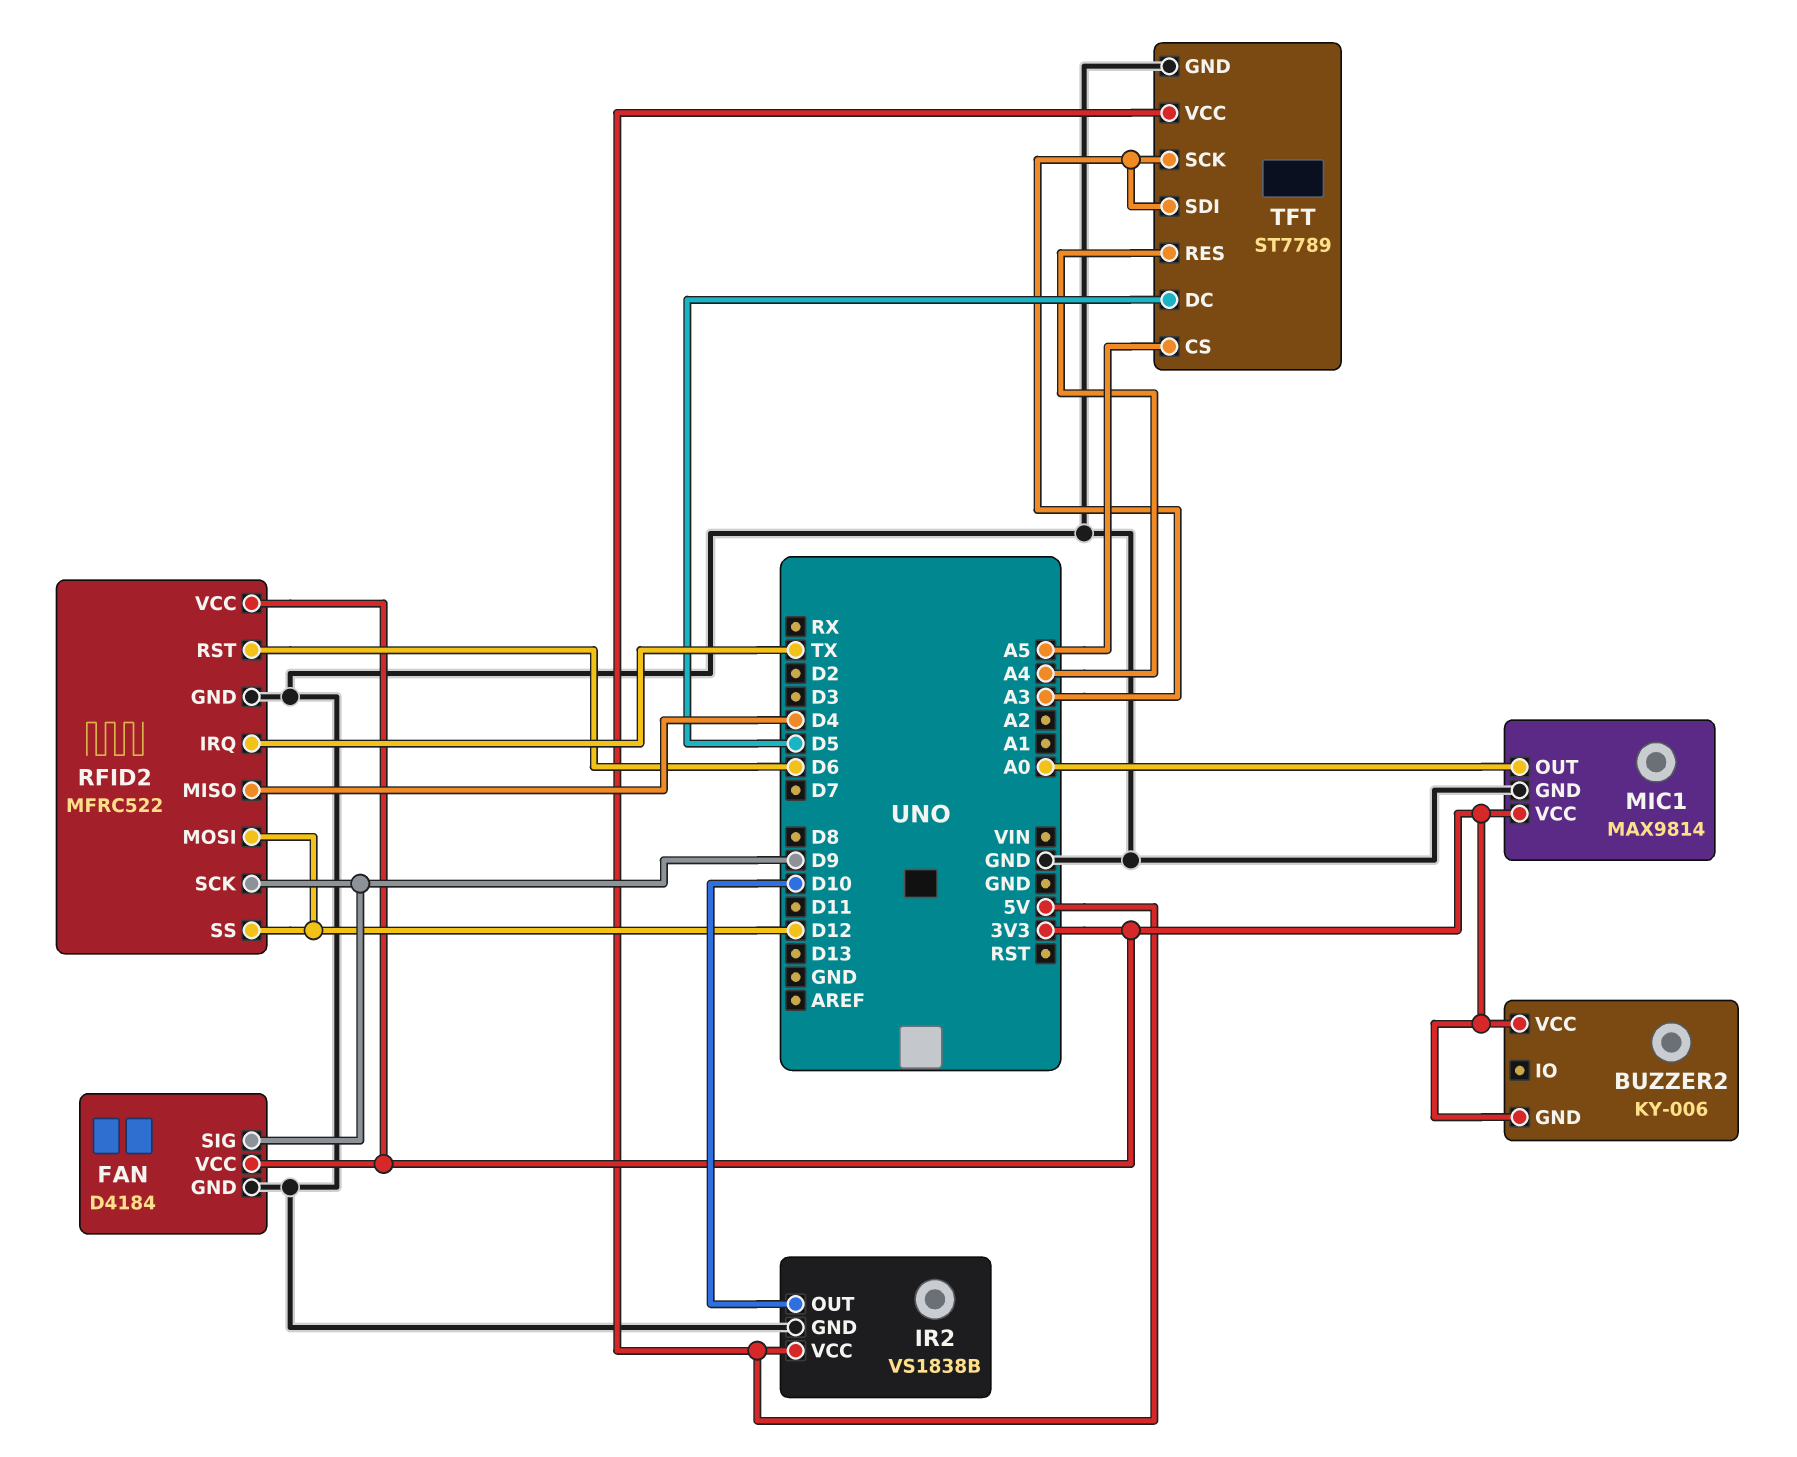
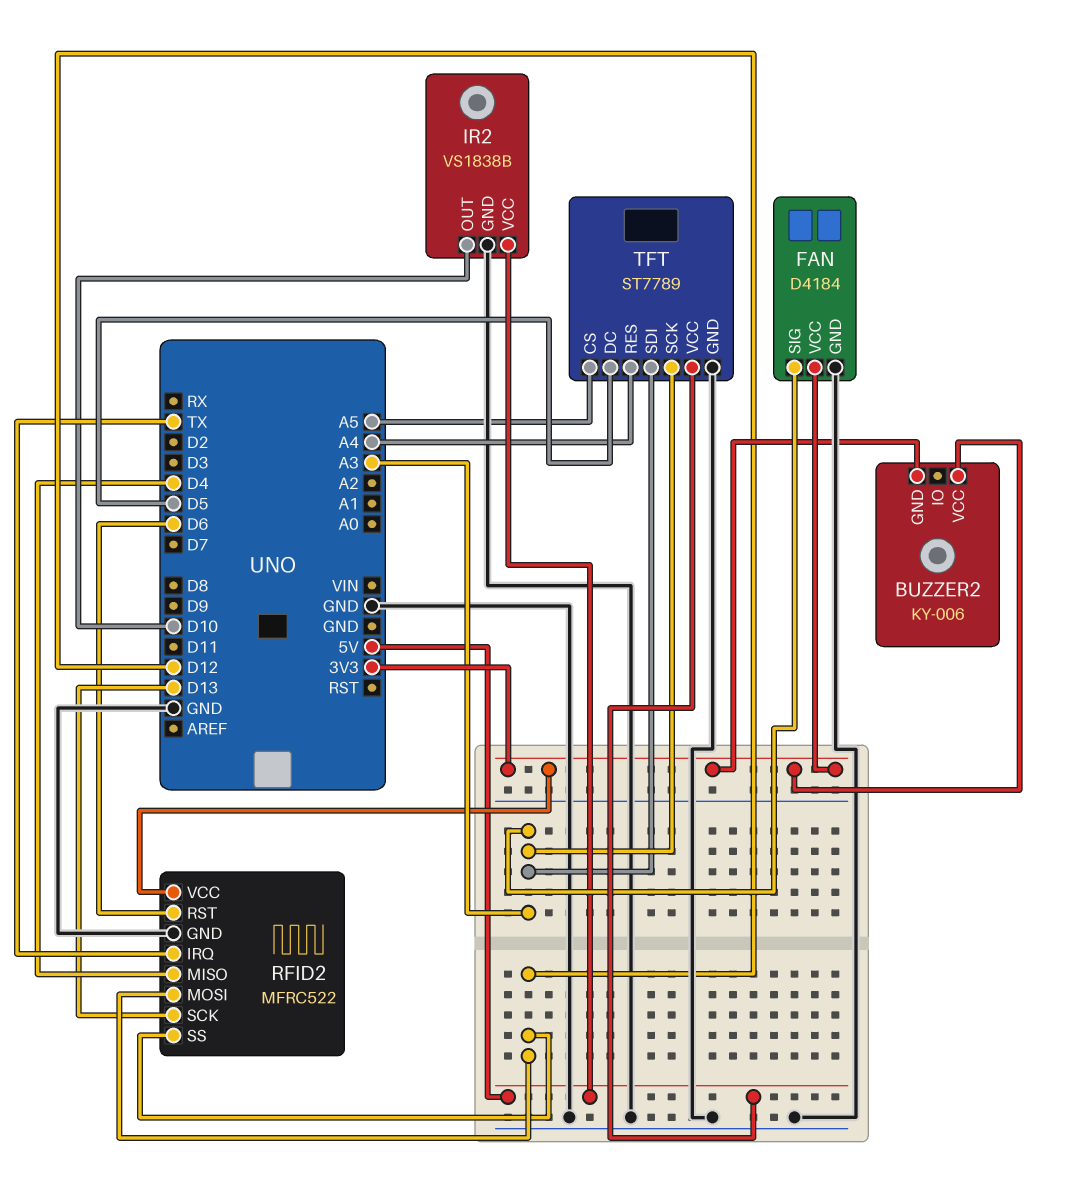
FAN pin SIG: D9 -> A3
MIC1: MAX9814 -> none
MIC1 pin GND: GND -> none
MIC1 pin OUT: A0 -> none
MIC1 pin VCC: 3V3 -> none
RFID2 pin SCK: D9 -> D13

